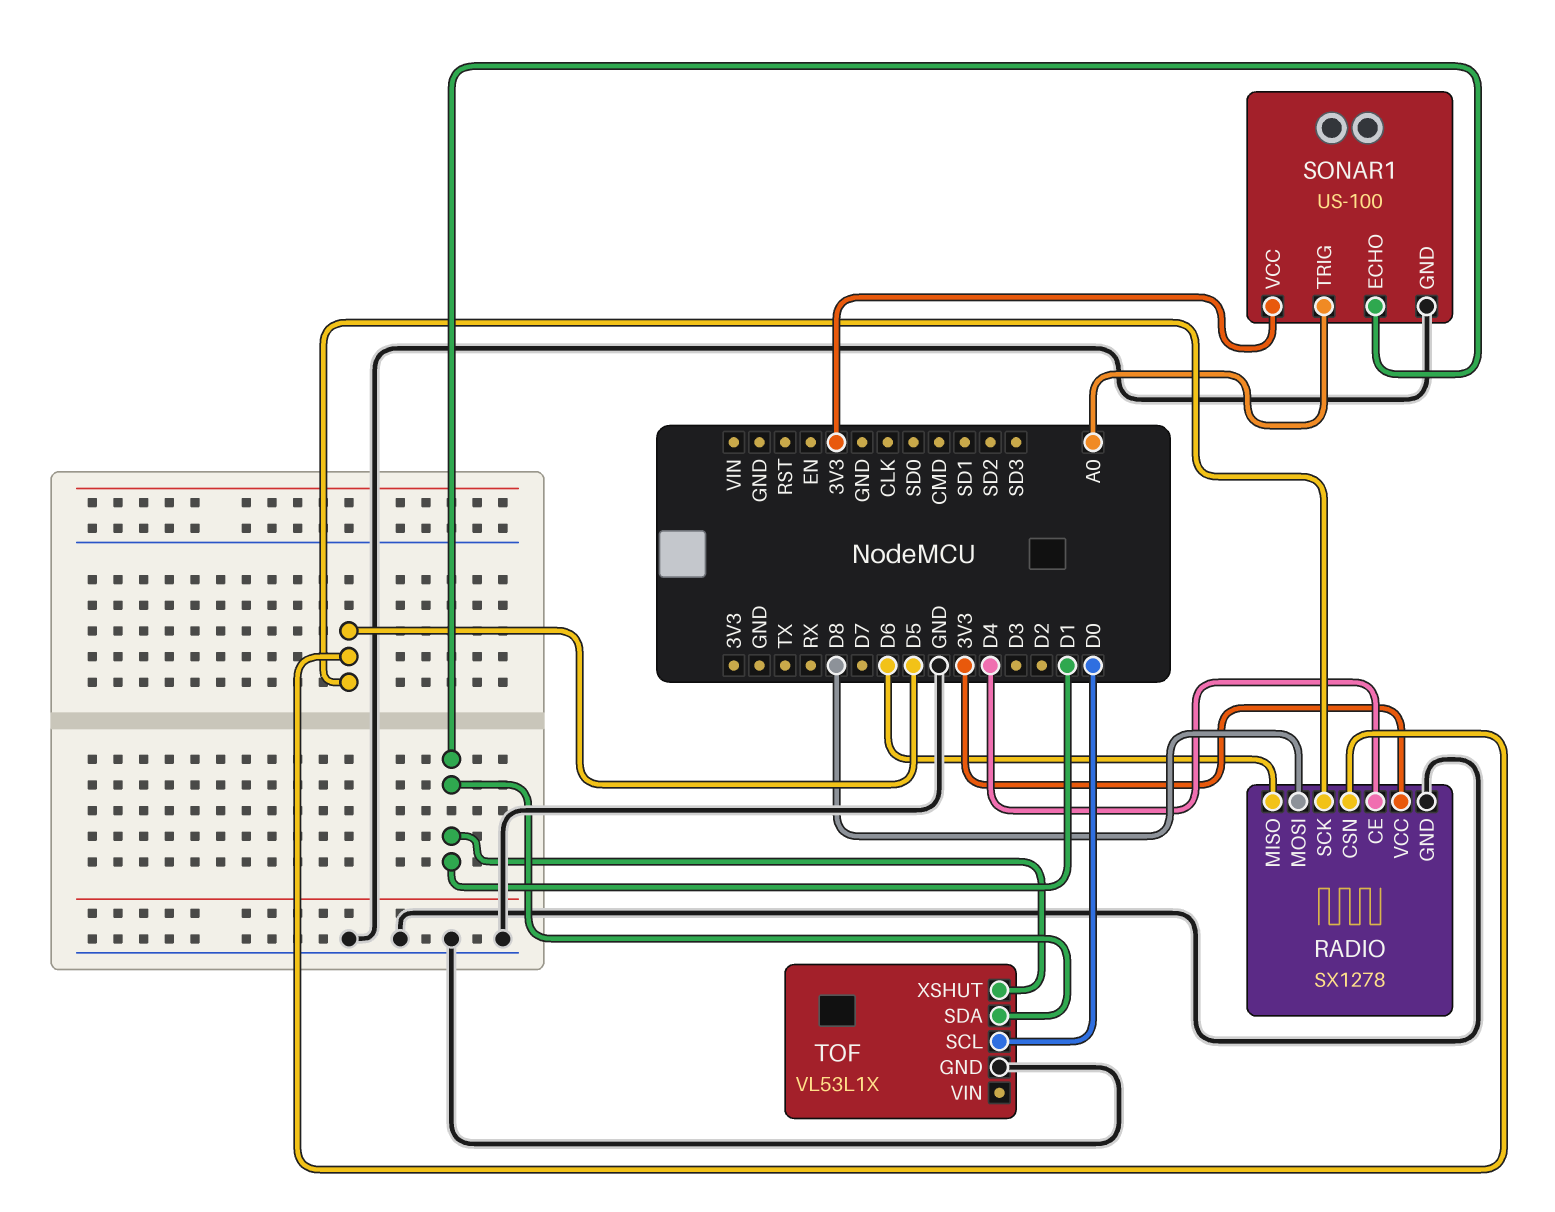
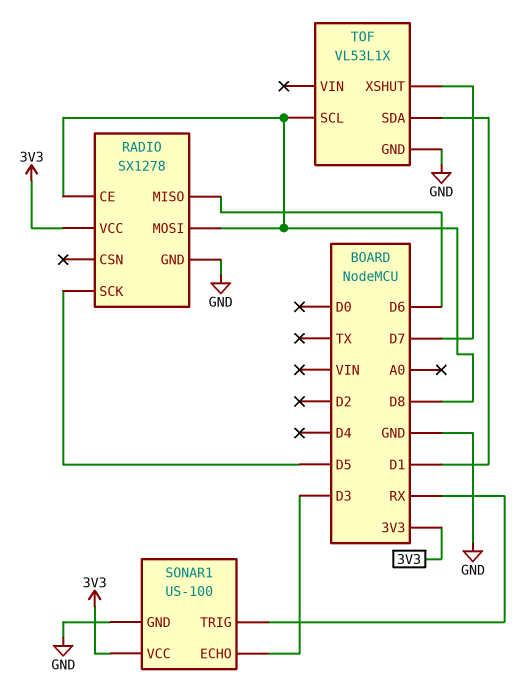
RADIO pin CE: D4 -> D8
RADIO pin CSN: D5 -> none
SONAR1 pin ECHO: D1 -> D3
SONAR1 pin TRIG: A0 -> RX
TOF pin SCL: D0 -> D8
TOF pin XSHUT: D1 -> D7

